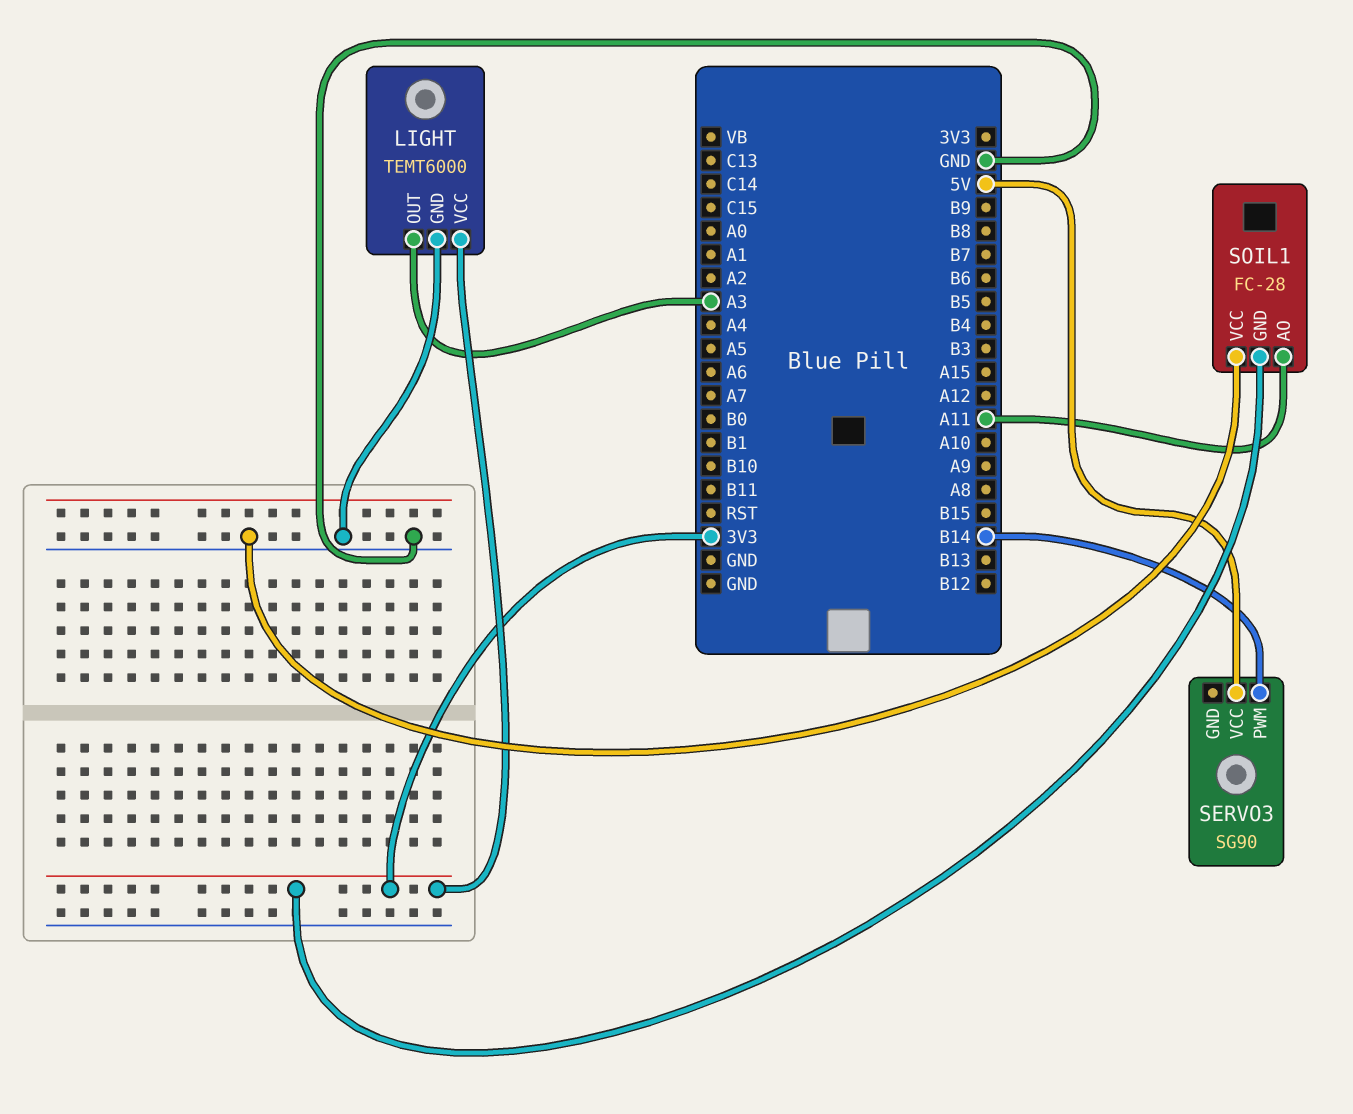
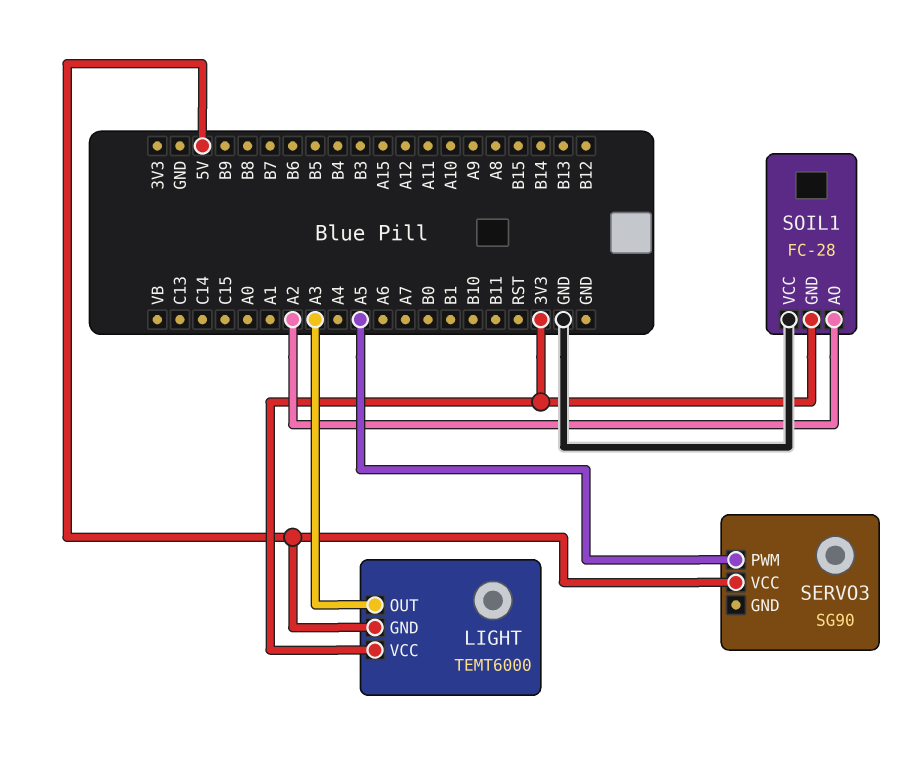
LIGHT pin GND: GND -> 5V
SERVO3 pin PWM: B14 -> A5
SOIL1 pin AO: A11 -> A2

